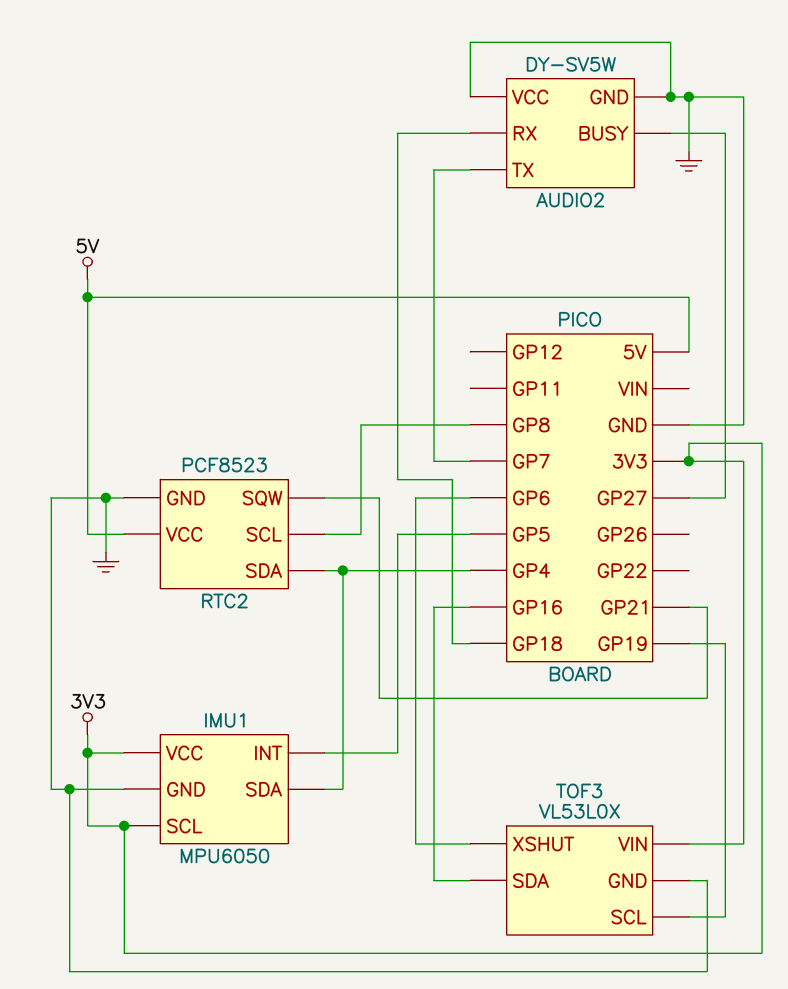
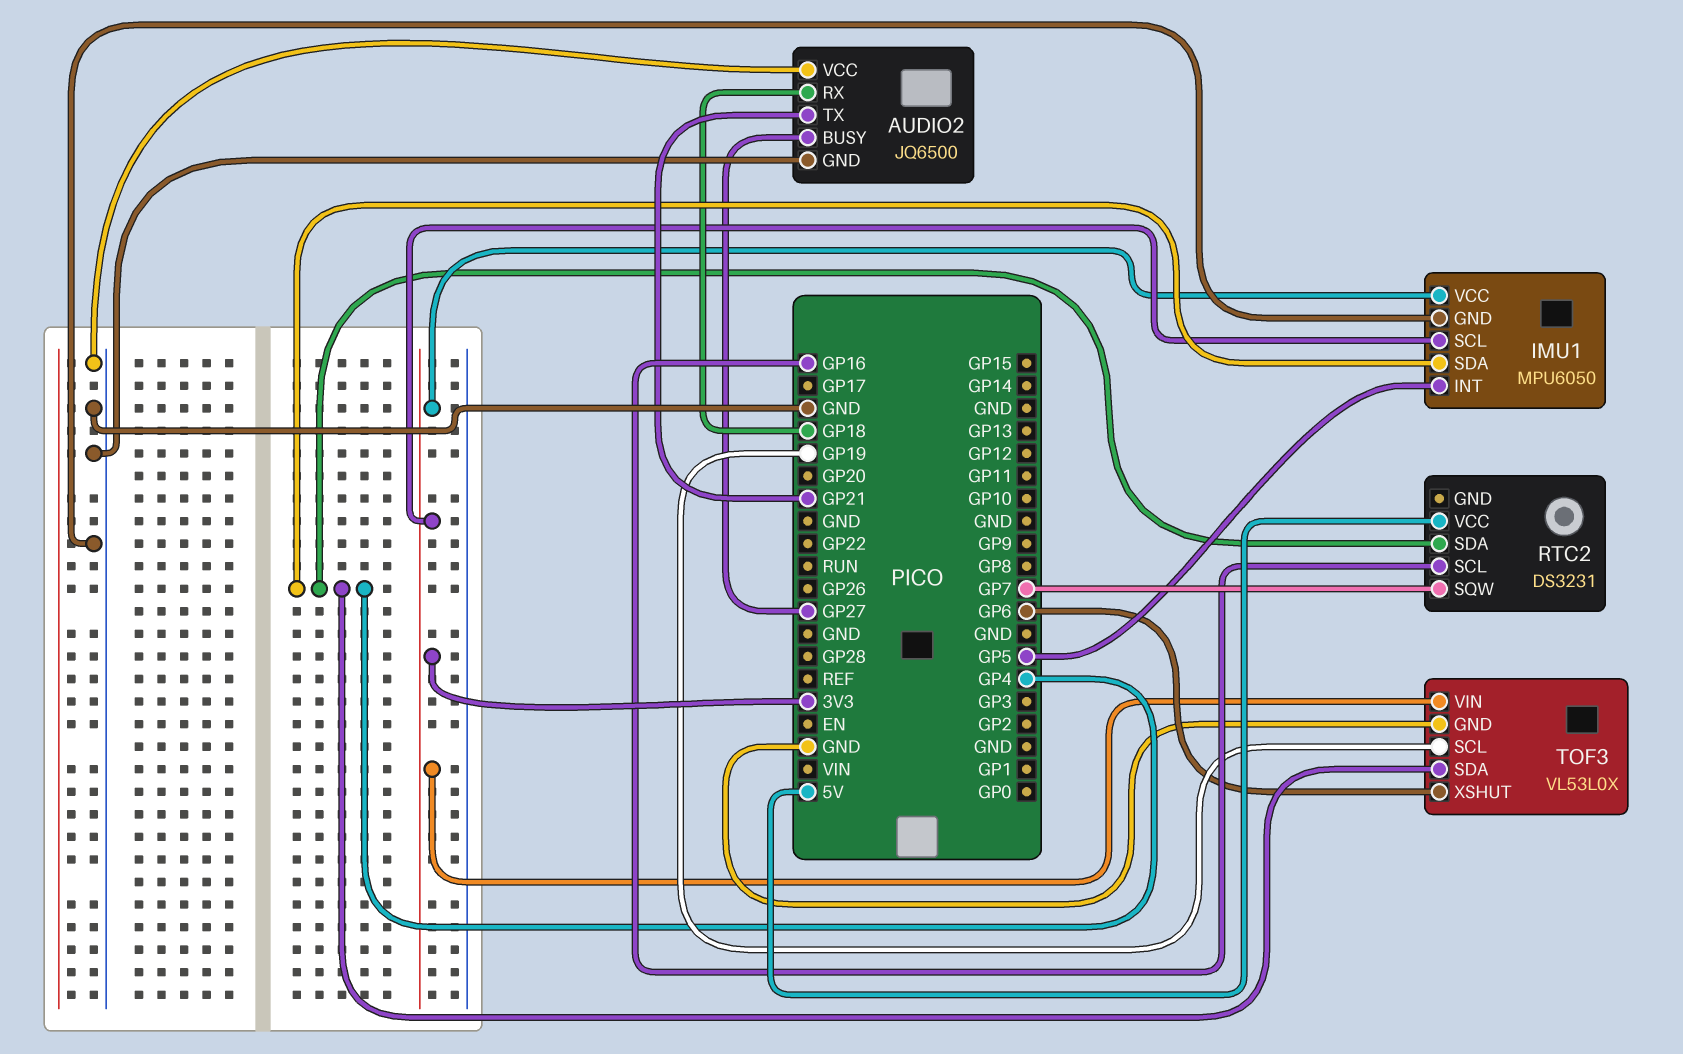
AUDIO2: DY-SV5W -> JQ6500
AUDIO2 pin TX: GP7 -> GP21
RTC2: PCF8523 -> DS3231
RTC2 pin GND: GND -> none
RTC2 pin SCL: GP8 -> GP16
RTC2 pin SQW: GP21 -> GP7
TOF3 pin SDA: GP16 -> GP4

